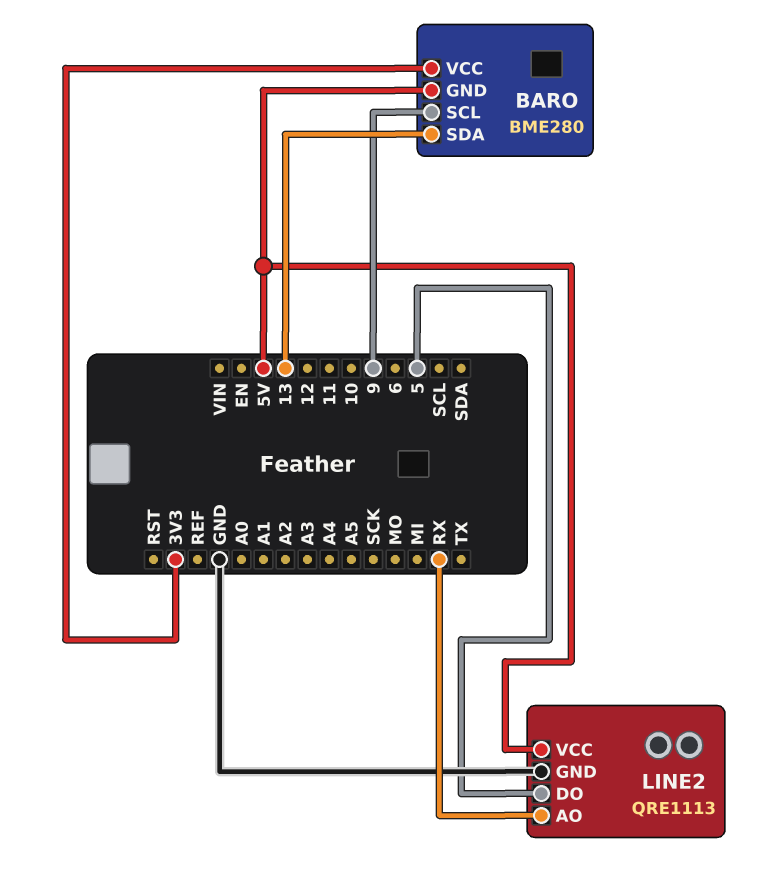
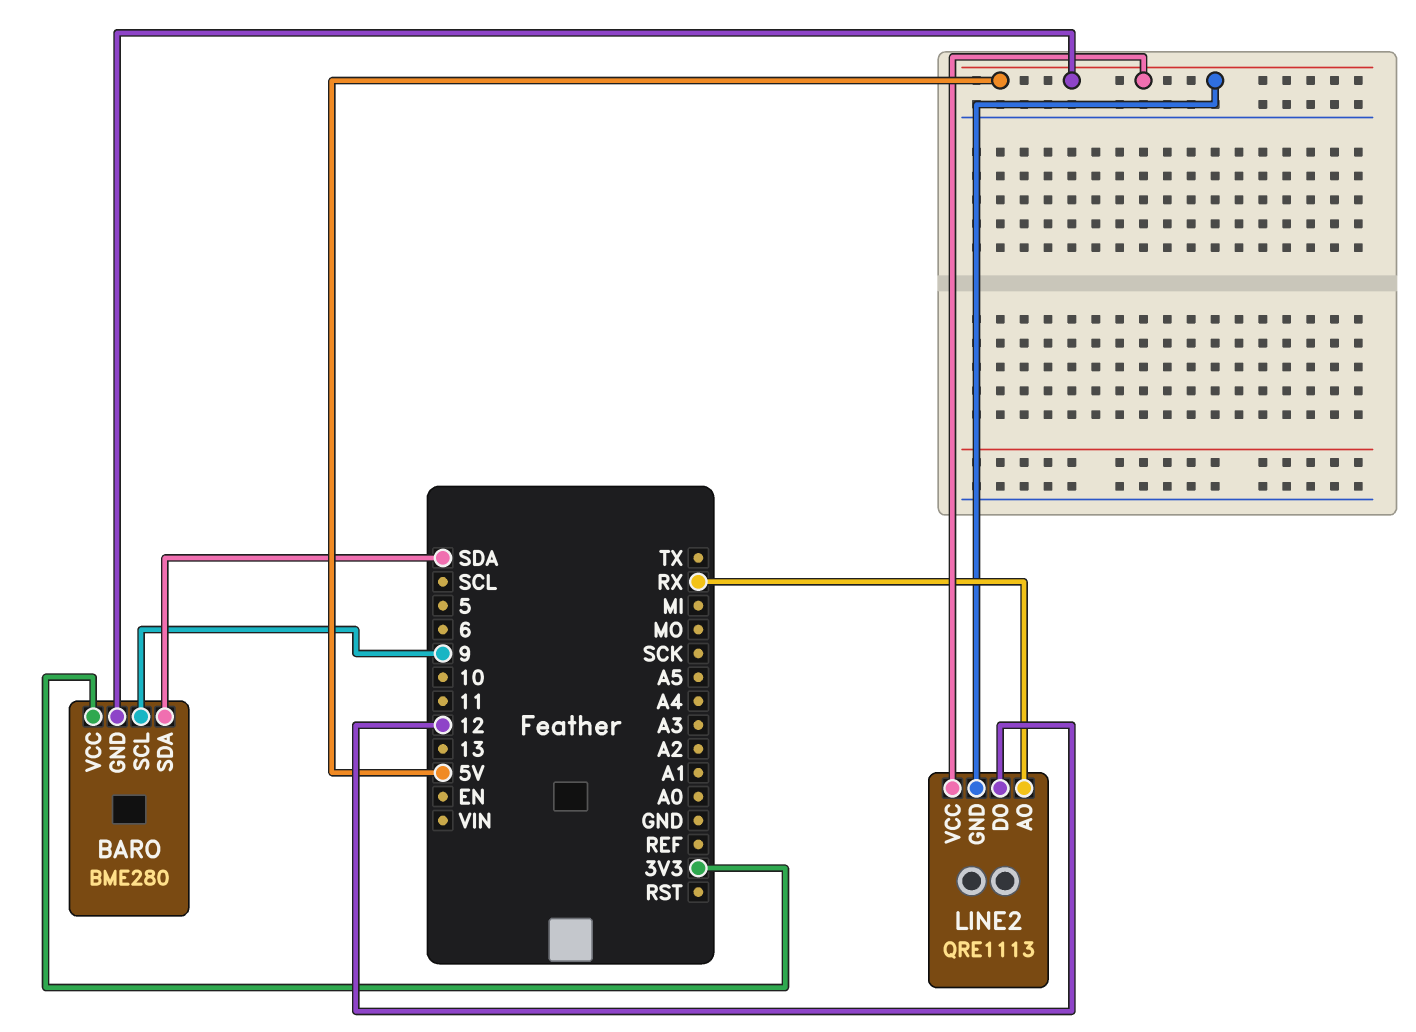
BARO pin SDA: 13 -> SDA
LINE2 pin DO: 5 -> 12
LINE2 pin GND: GND -> 5V

